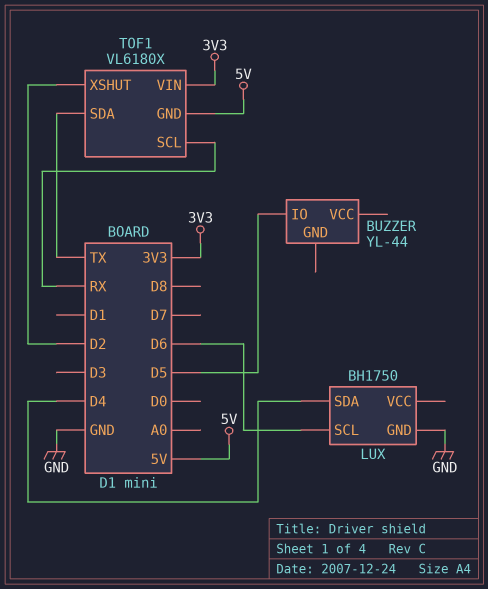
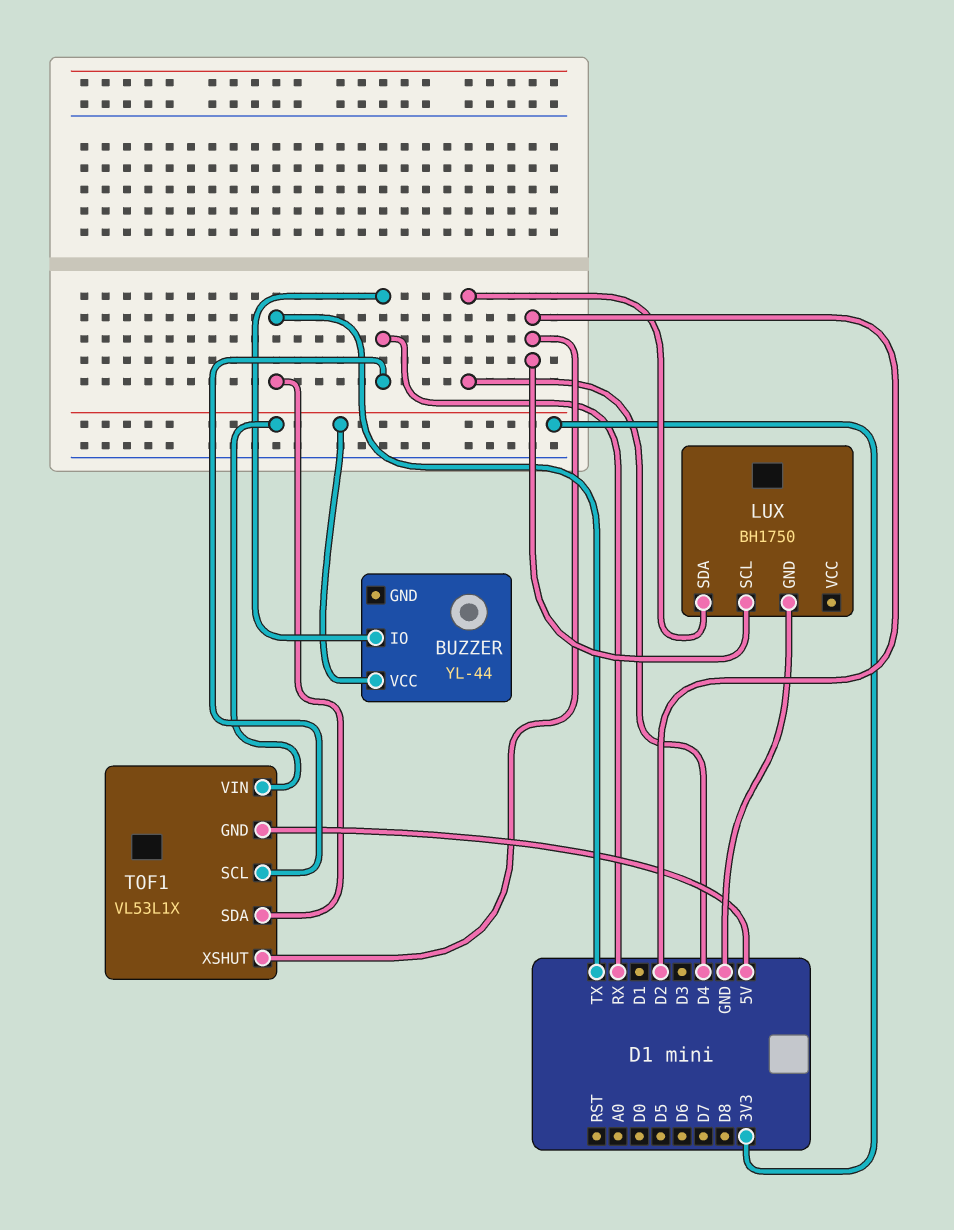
BUZZER pin IO: D5 -> RX
BUZZER pin VCC: none -> 3V3
LUX pin SCL: D6 -> D2
TOF1: VL6180X -> VL53L1X

